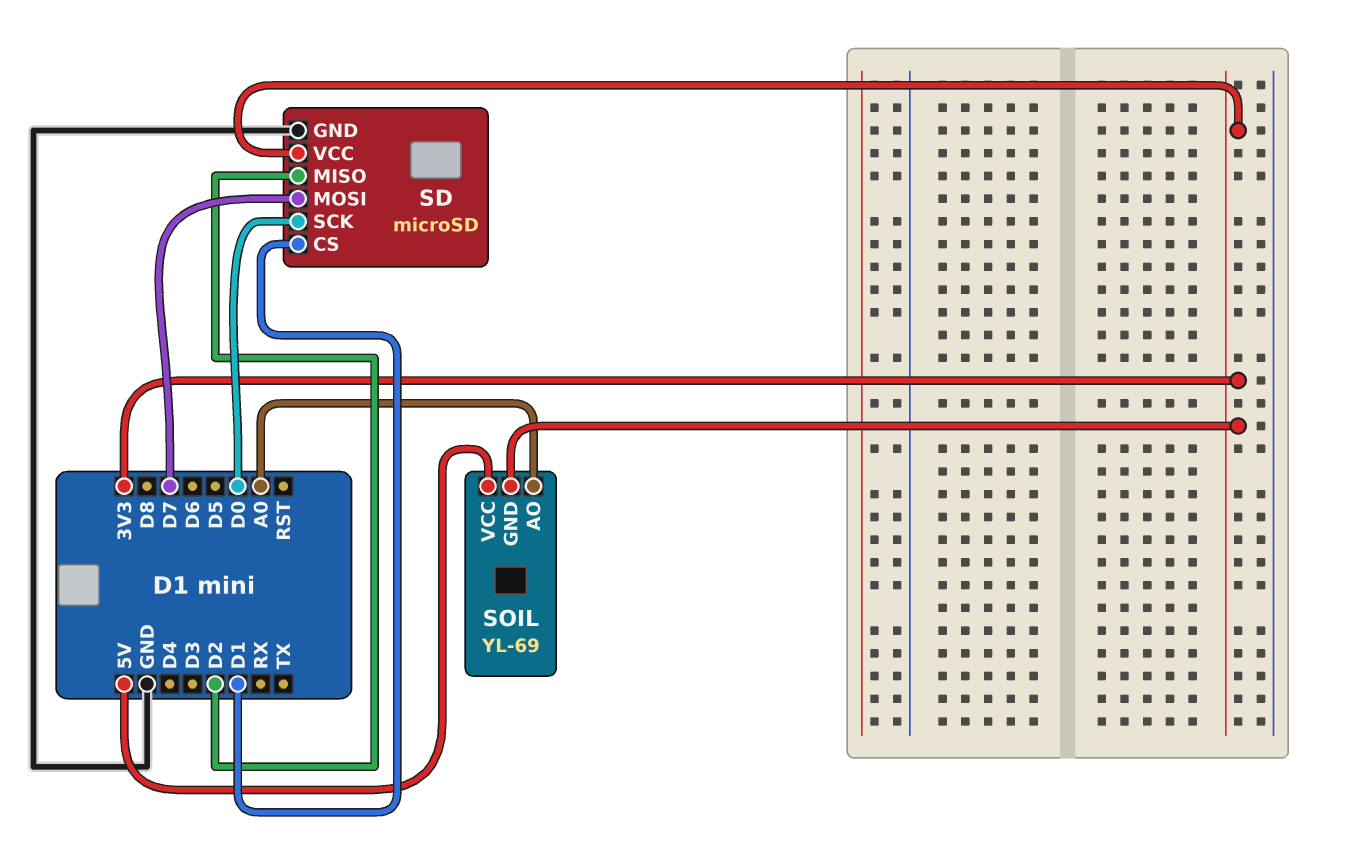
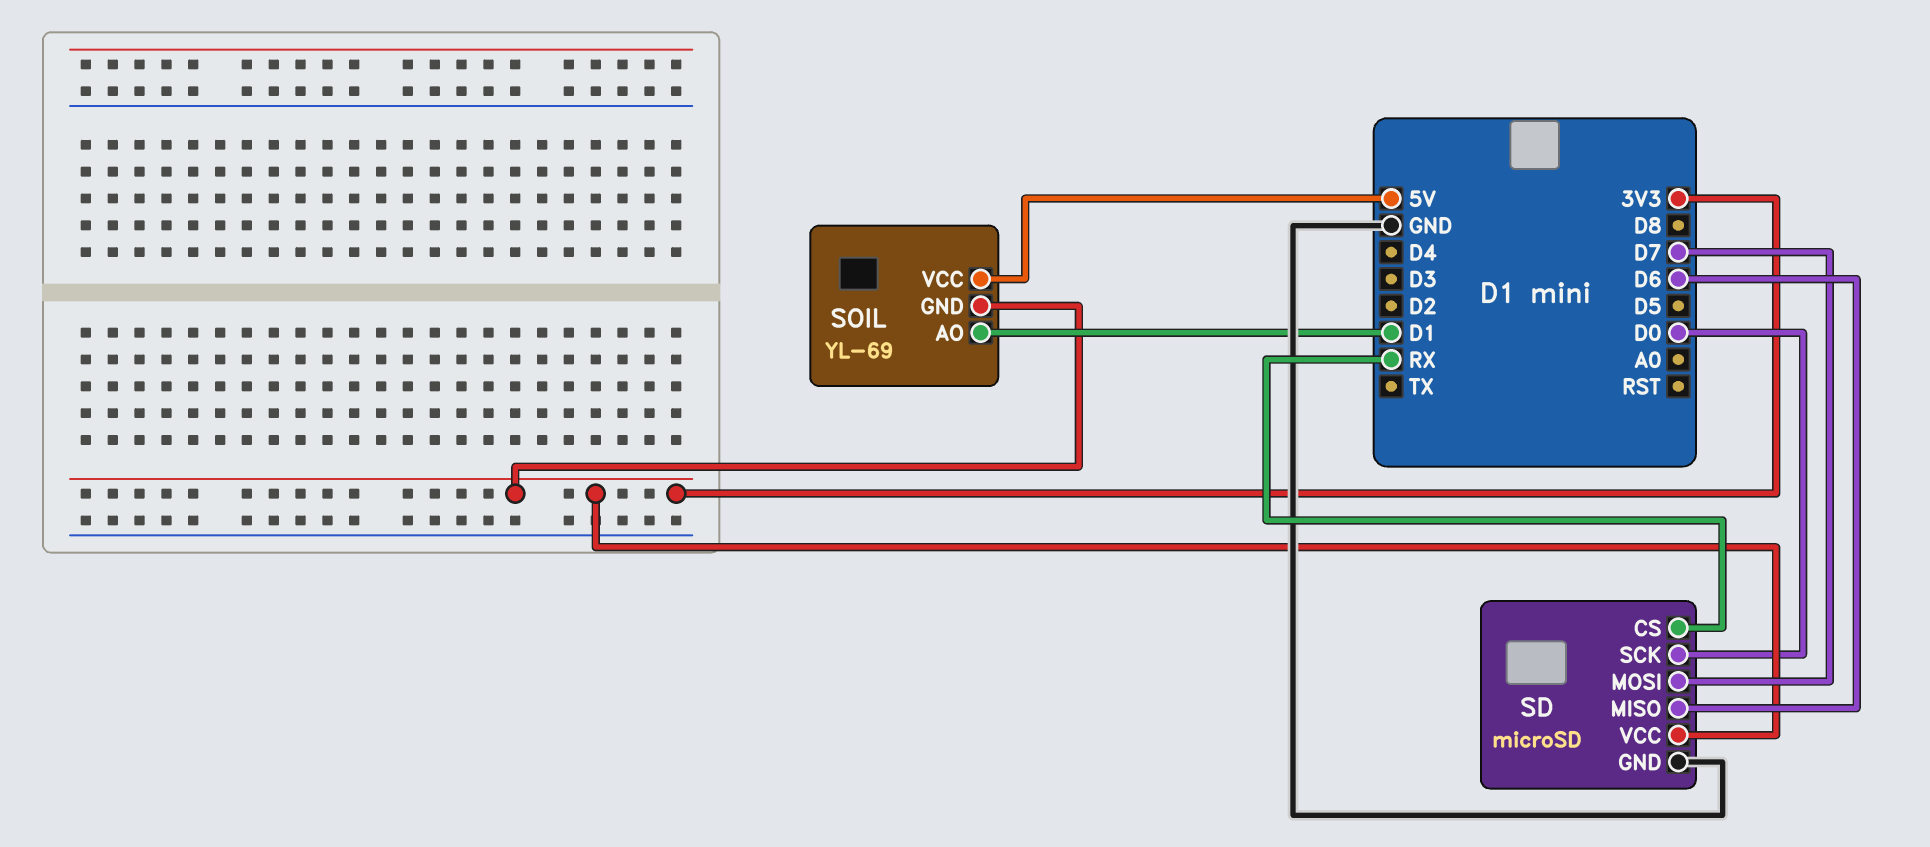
SD pin CS: D1 -> RX
SD pin MISO: D2 -> D6
SOIL pin AO: A0 -> D1

